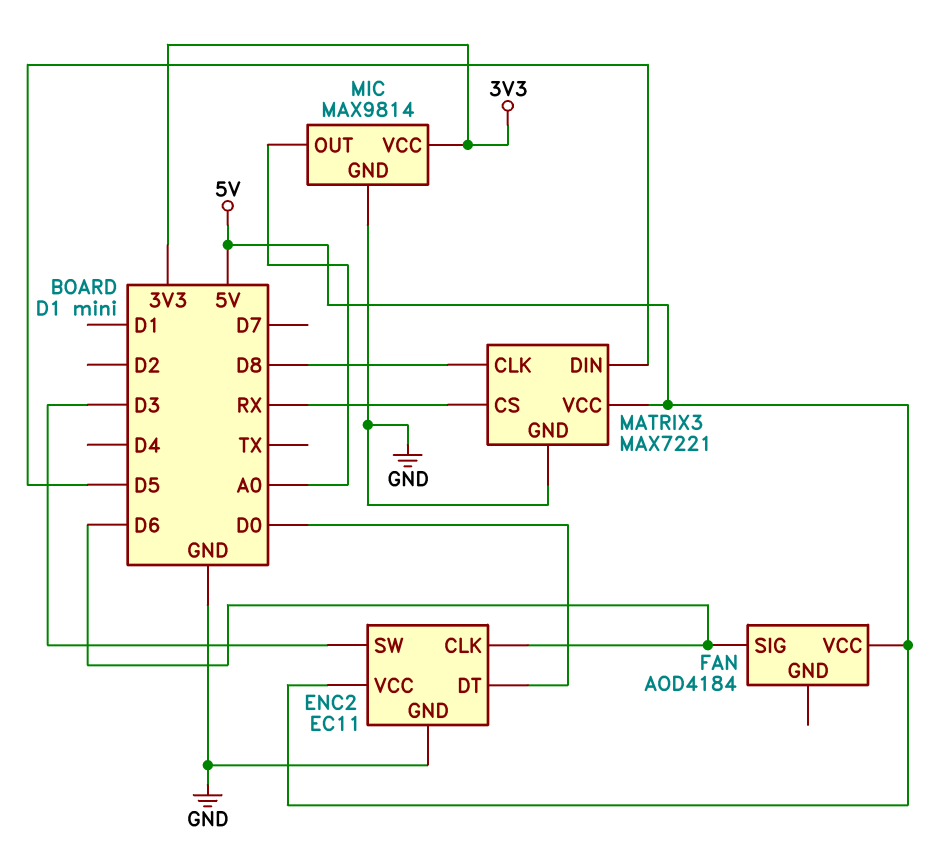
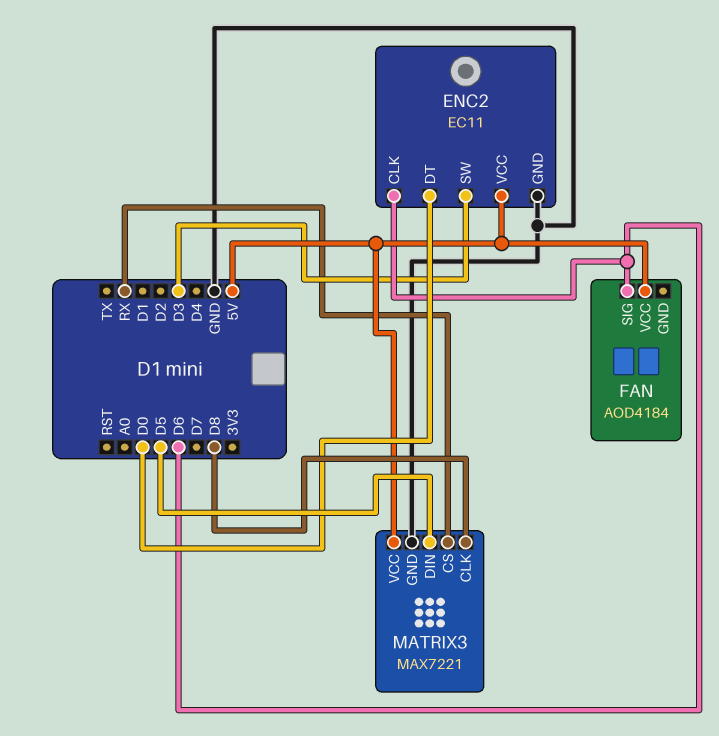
MIC: MAX9814 -> none
MIC pin GND: GND -> none
MIC pin OUT: A0 -> none
MIC pin VCC: 3V3 -> none

